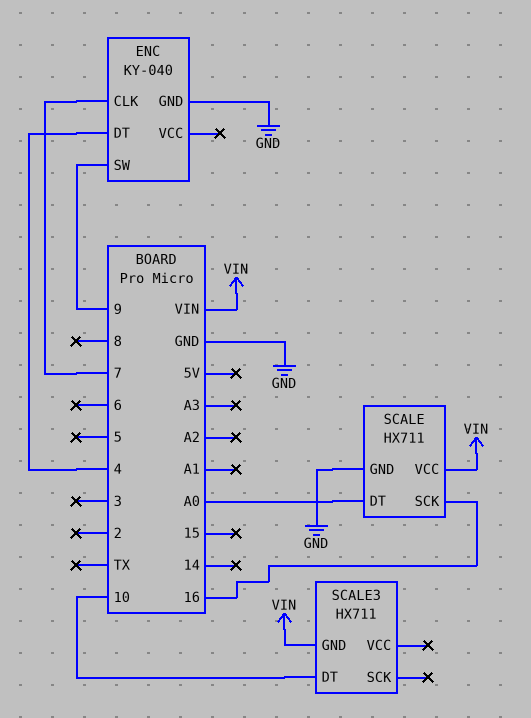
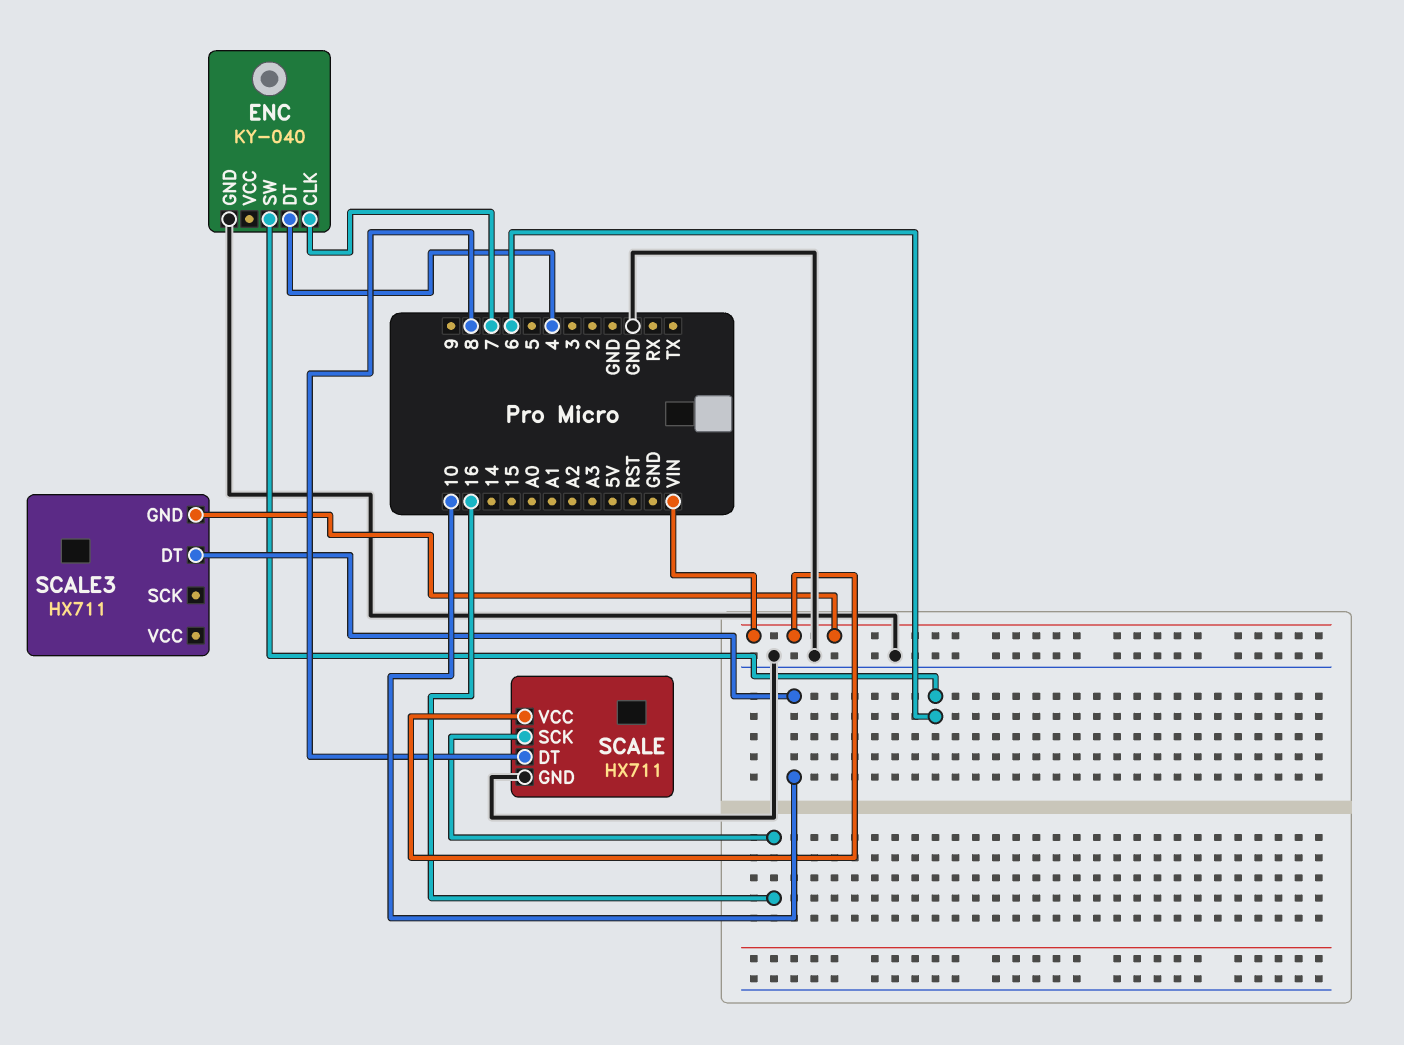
ENC pin SW: 9 -> 6
SCALE pin DT: A0 -> 8

